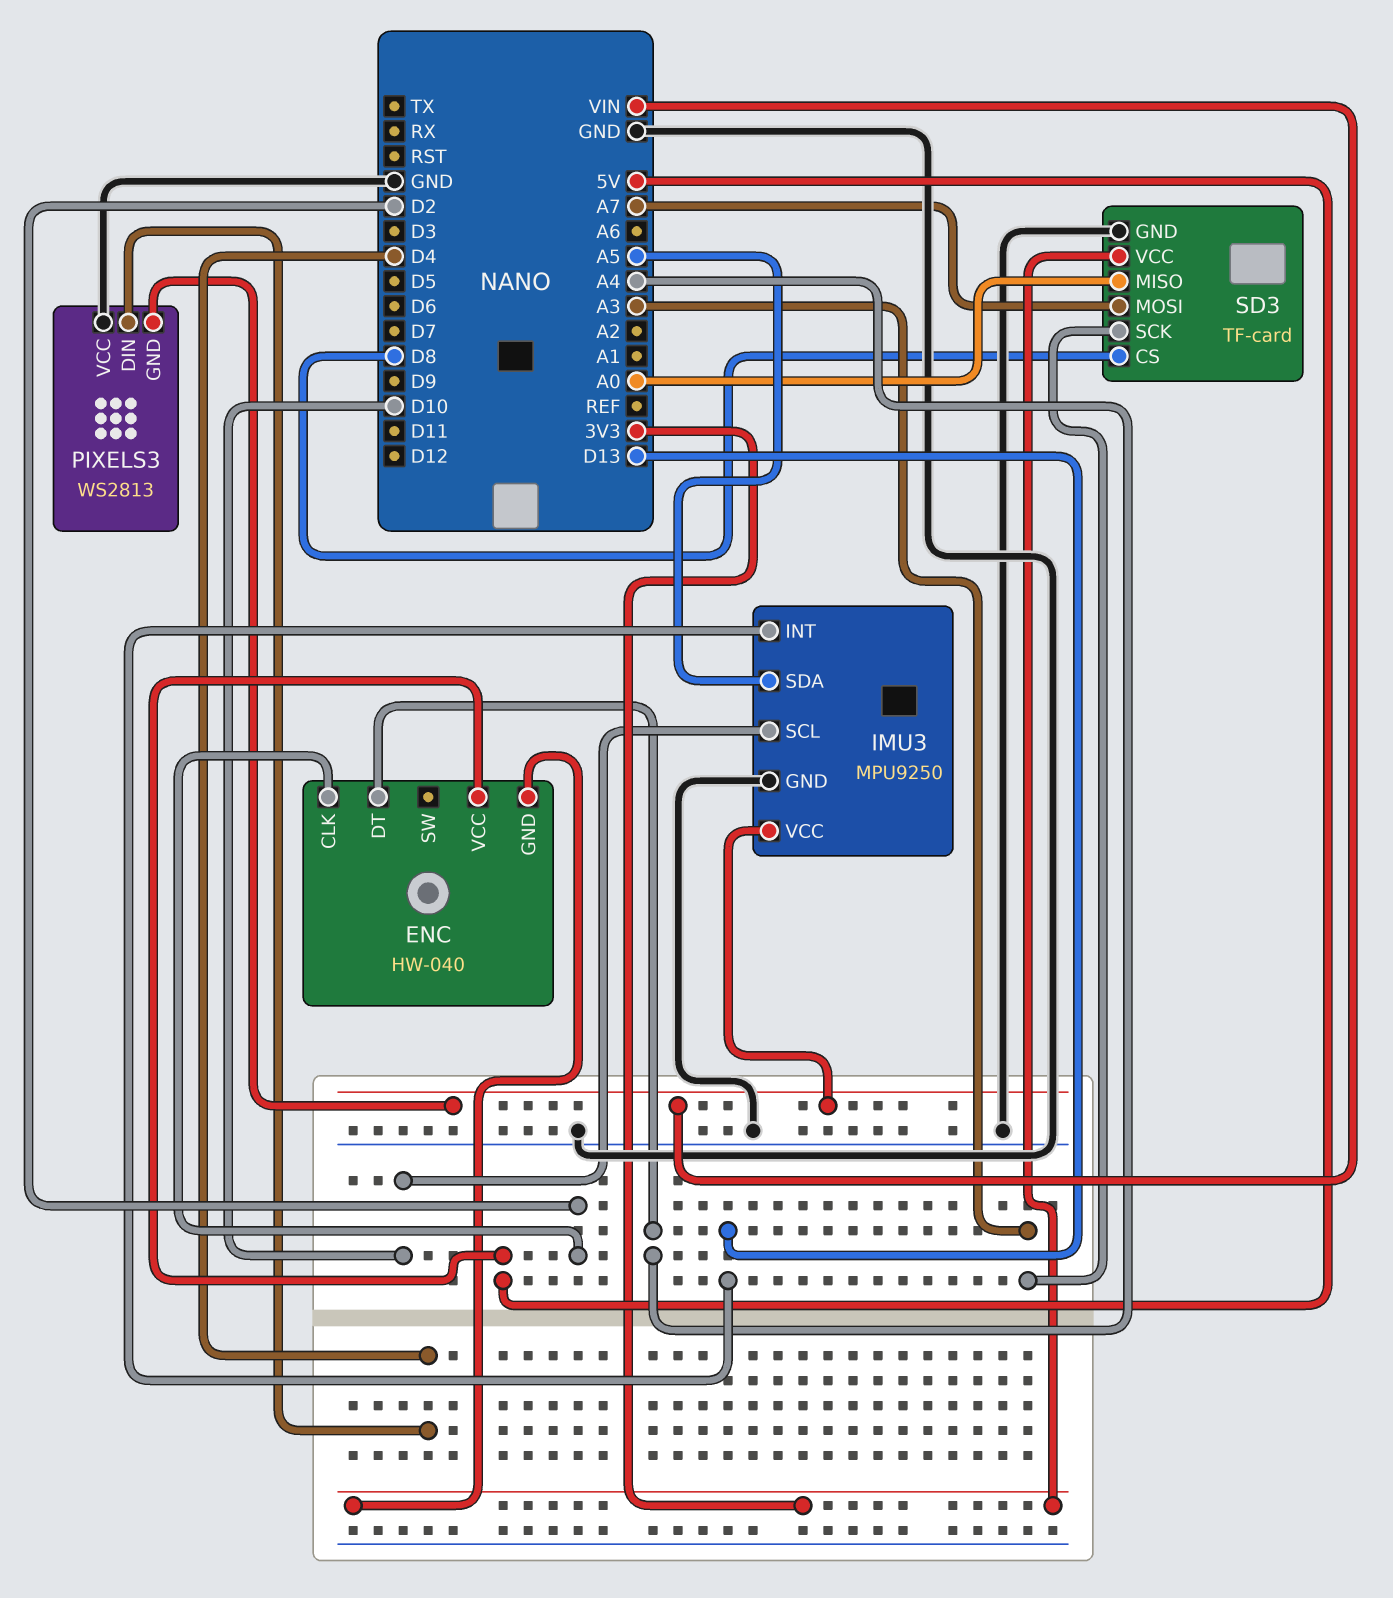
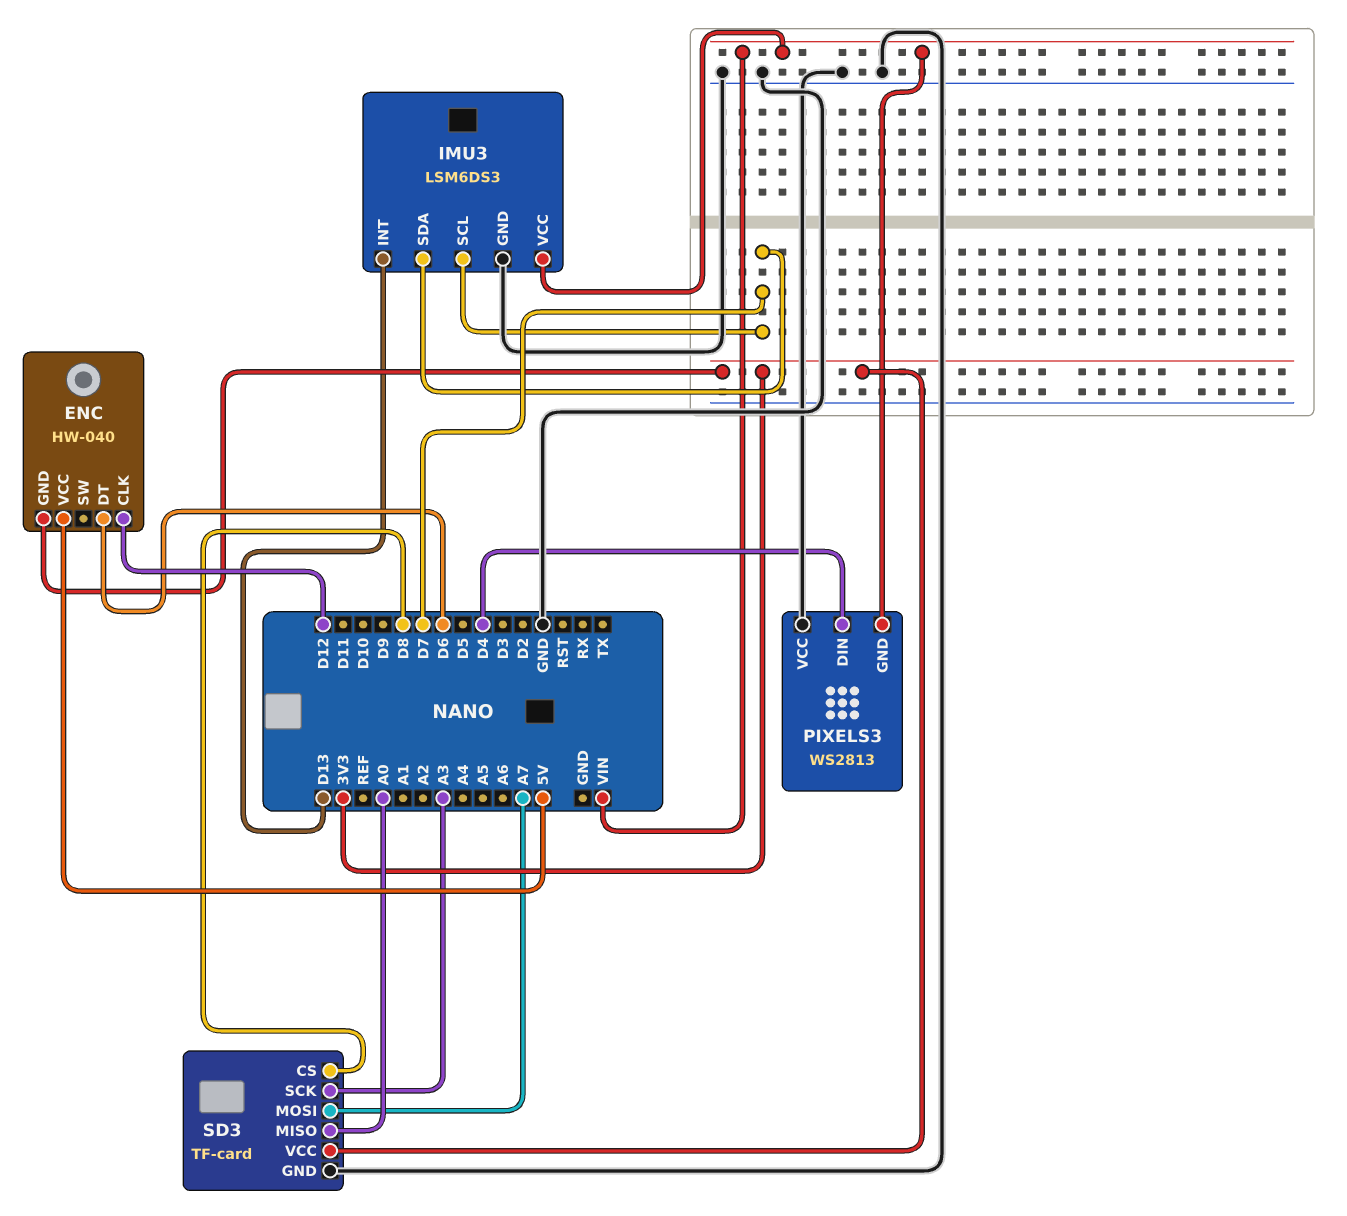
ENC pin CLK: D2 -> D12
ENC pin DT: A4 -> D6
IMU3: MPU9250 -> LSM6DS3
IMU3 pin SCL: D10 -> D7
IMU3 pin SDA: A5 -> D7

